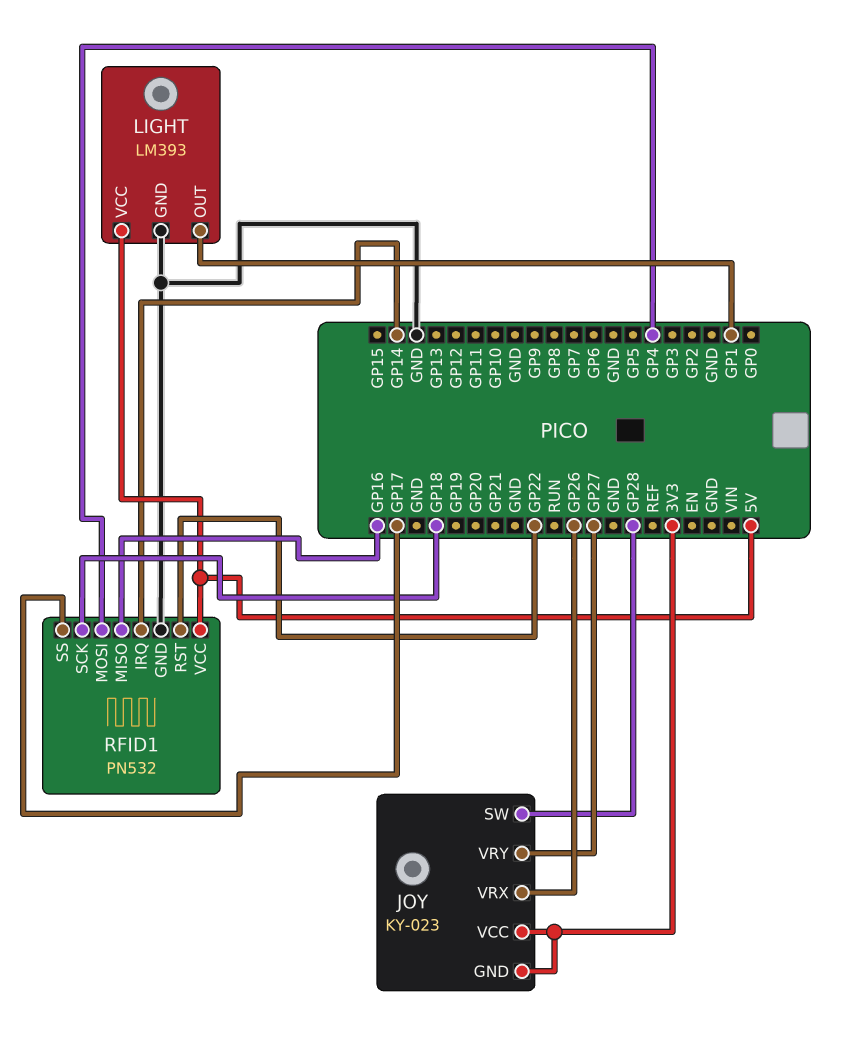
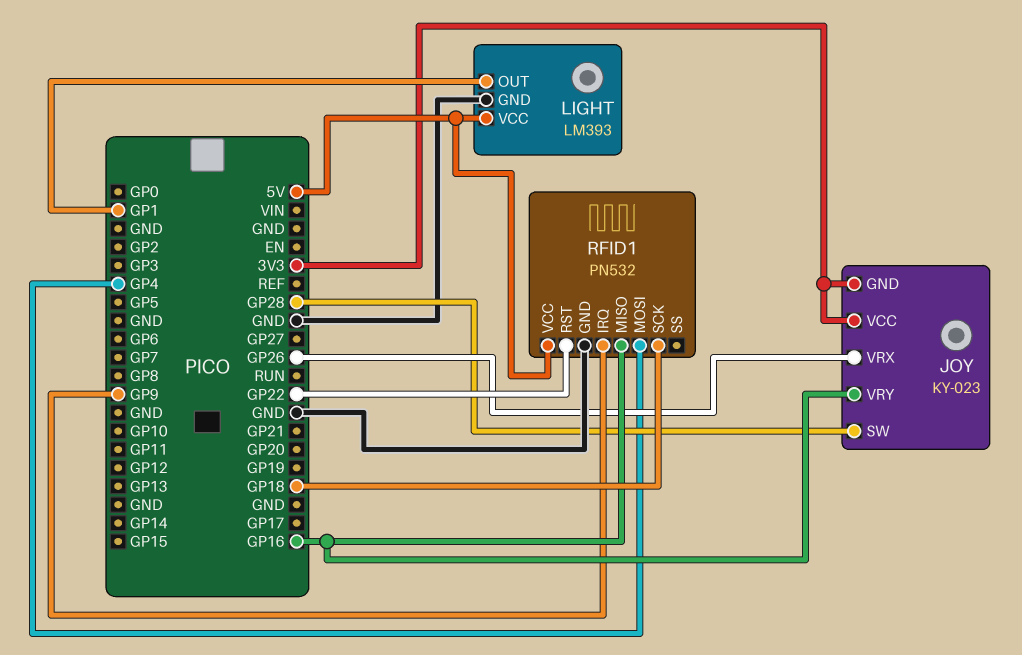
JOY pin VRY: GP27 -> GP16
RFID1 pin IRQ: GP14 -> GP9
RFID1 pin SS: GP17 -> none

